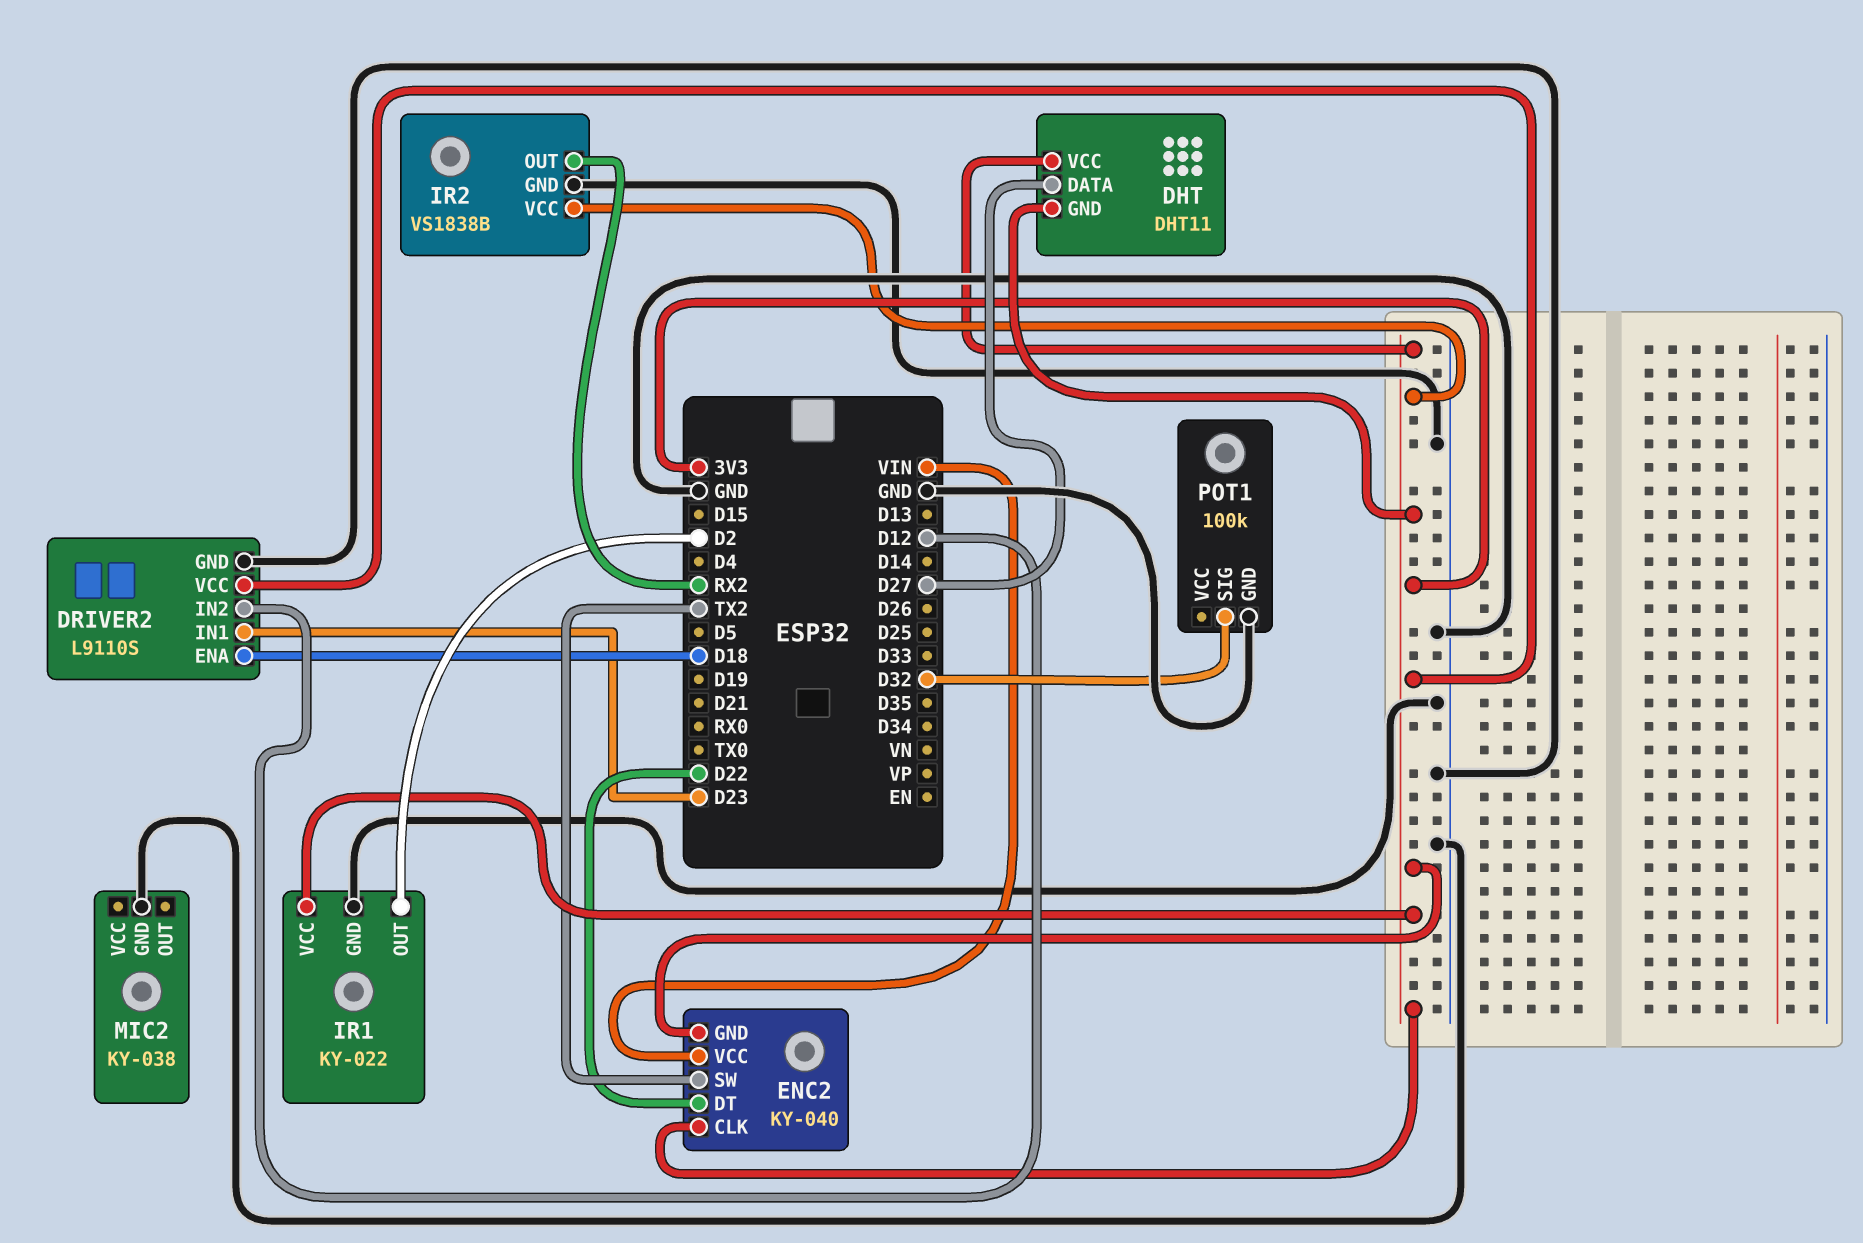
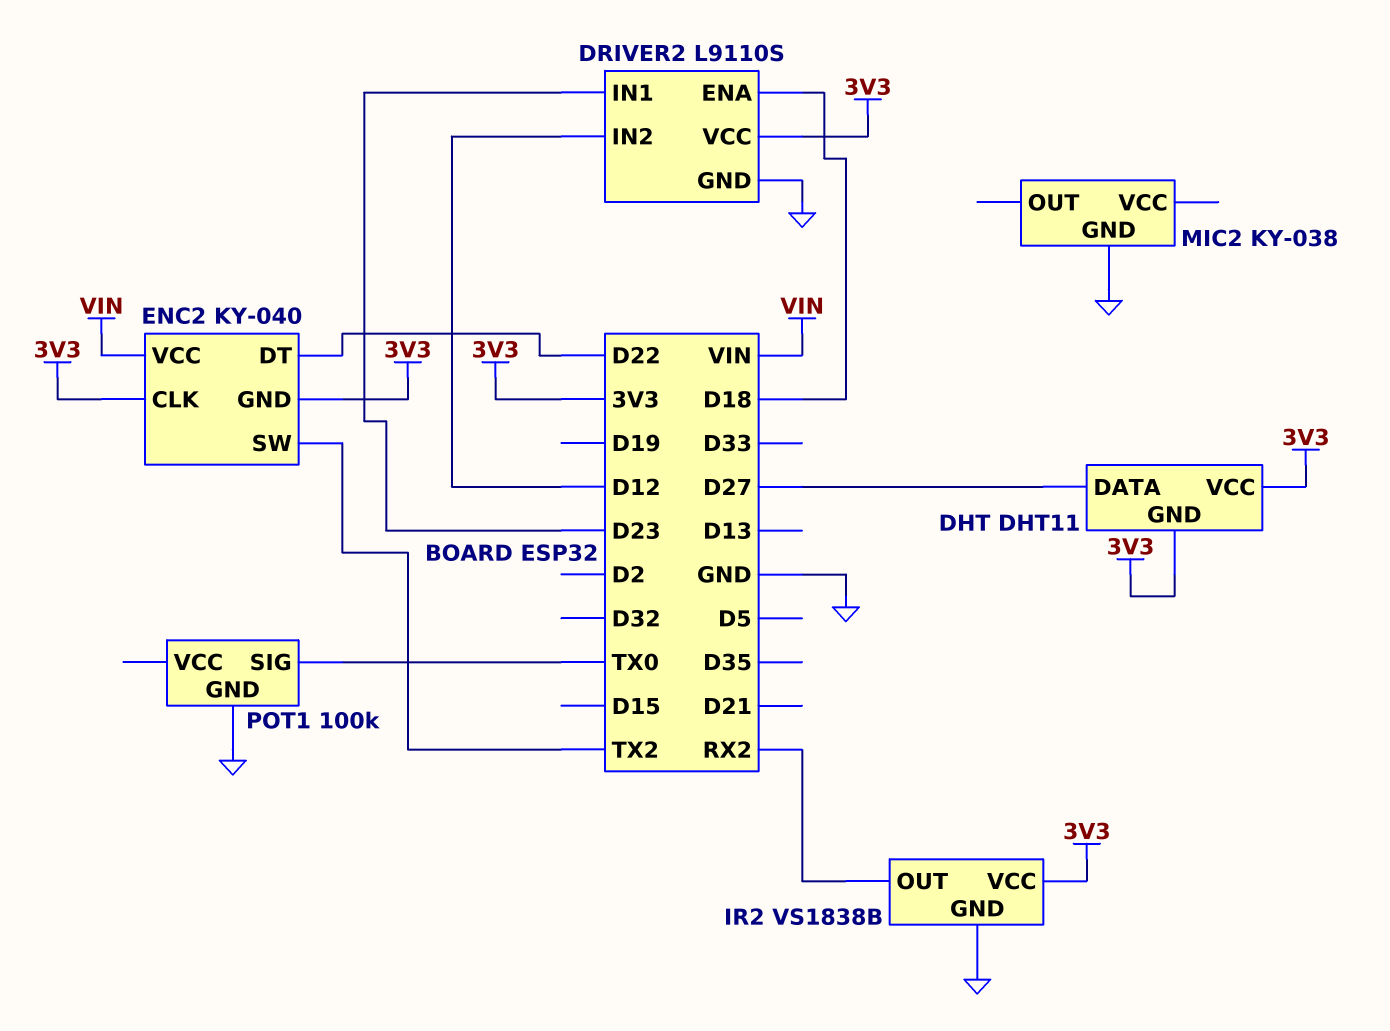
IR1: KY-022 -> none
IR1 pin GND: GND -> none
IR1 pin OUT: D2 -> none
IR1 pin VCC: 3V3 -> none
POT1 pin SIG: D32 -> TX0

